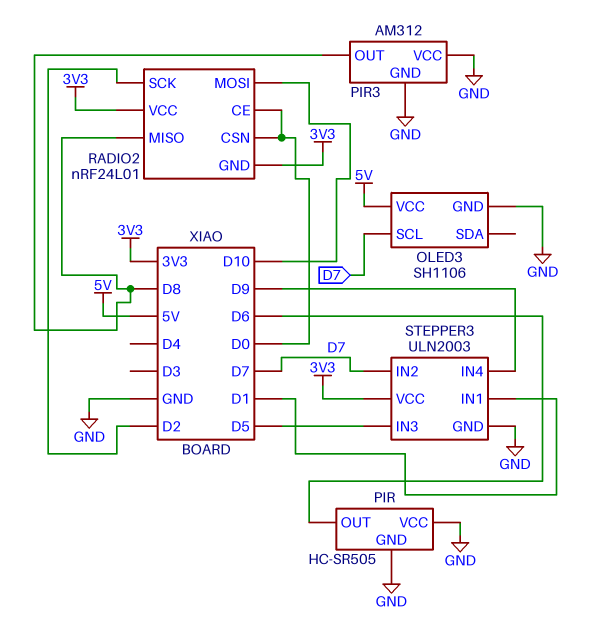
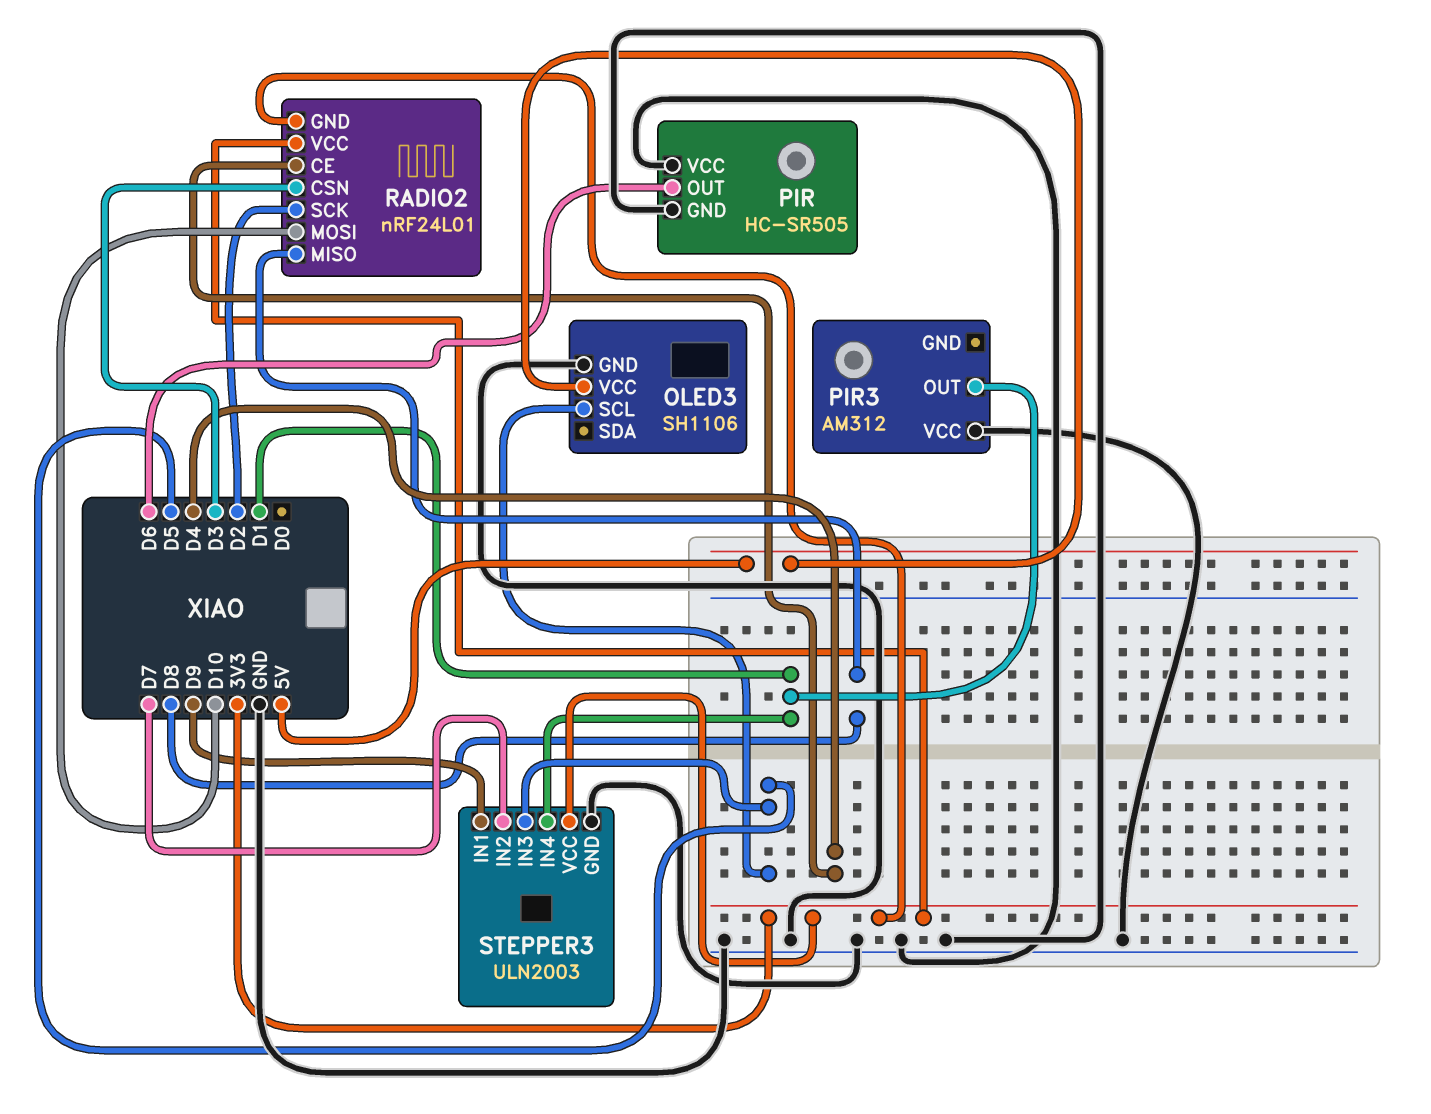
OLED3 pin SCL: D7 -> D5
PIR3 pin GND: GND -> none
PIR3 pin OUT: D8 -> D1
RADIO2 pin CE: D0 -> D4
RADIO2 pin CSN: D0 -> D3
STEPPER3 pin IN1: D1 -> D9
STEPPER3 pin IN4: D9 -> D1

